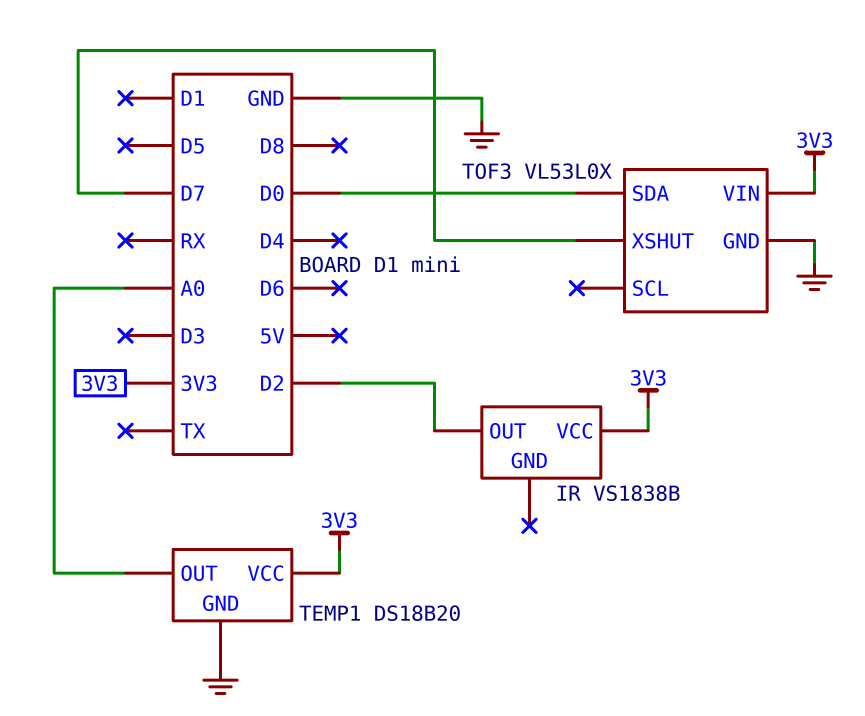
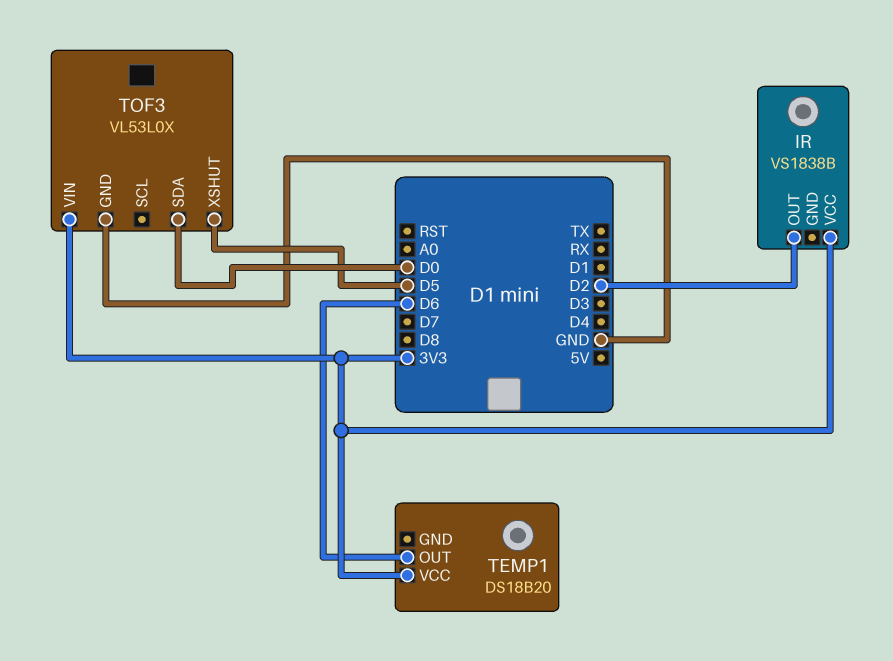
TEMP1 pin GND: GND -> none
TEMP1 pin OUT: A0 -> D6
TOF3 pin XSHUT: D7 -> D5

